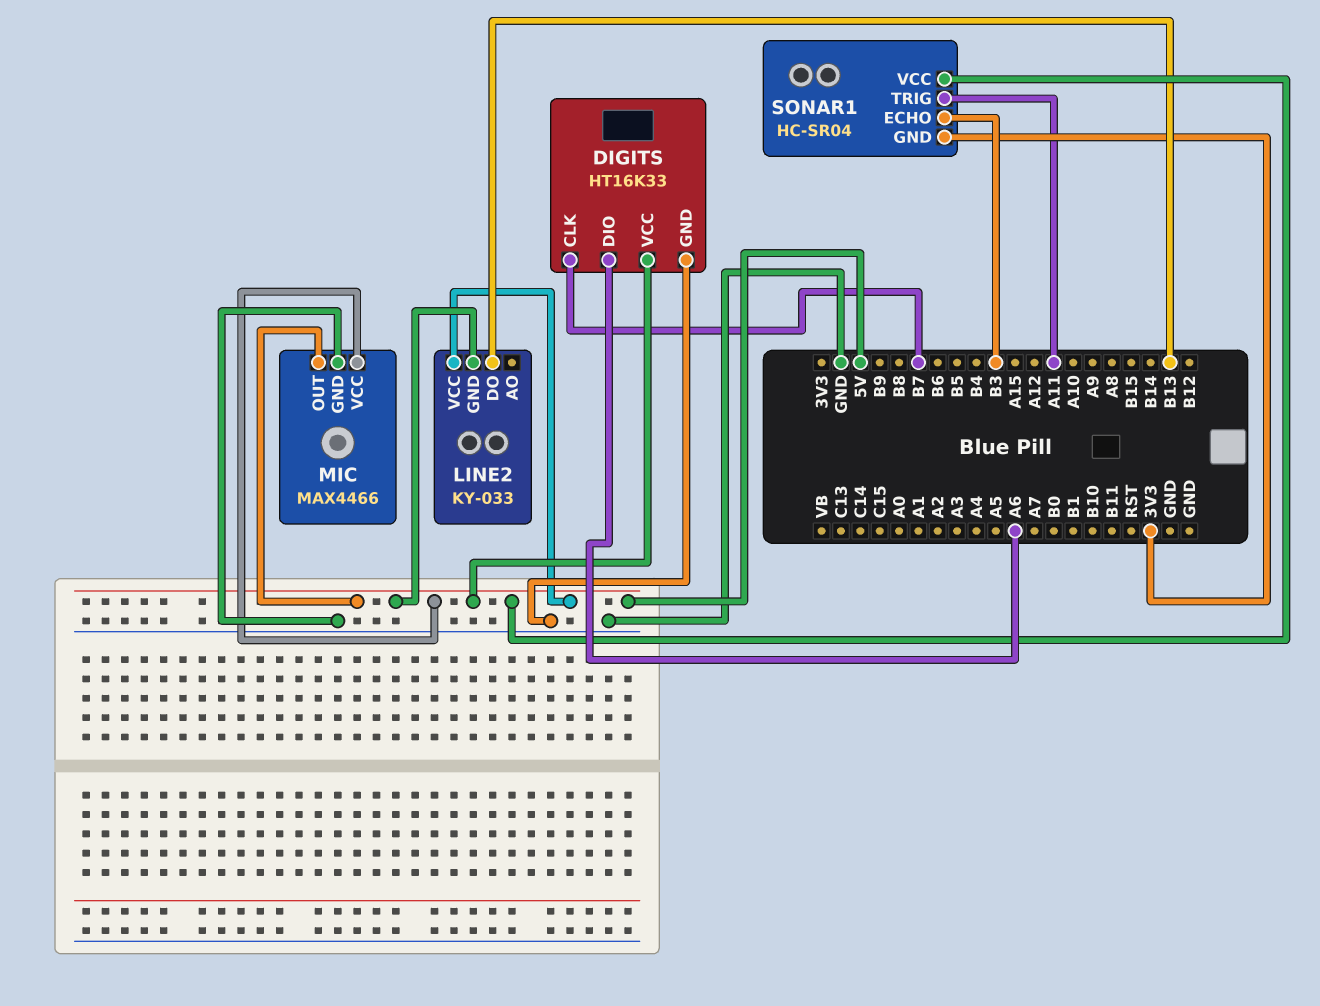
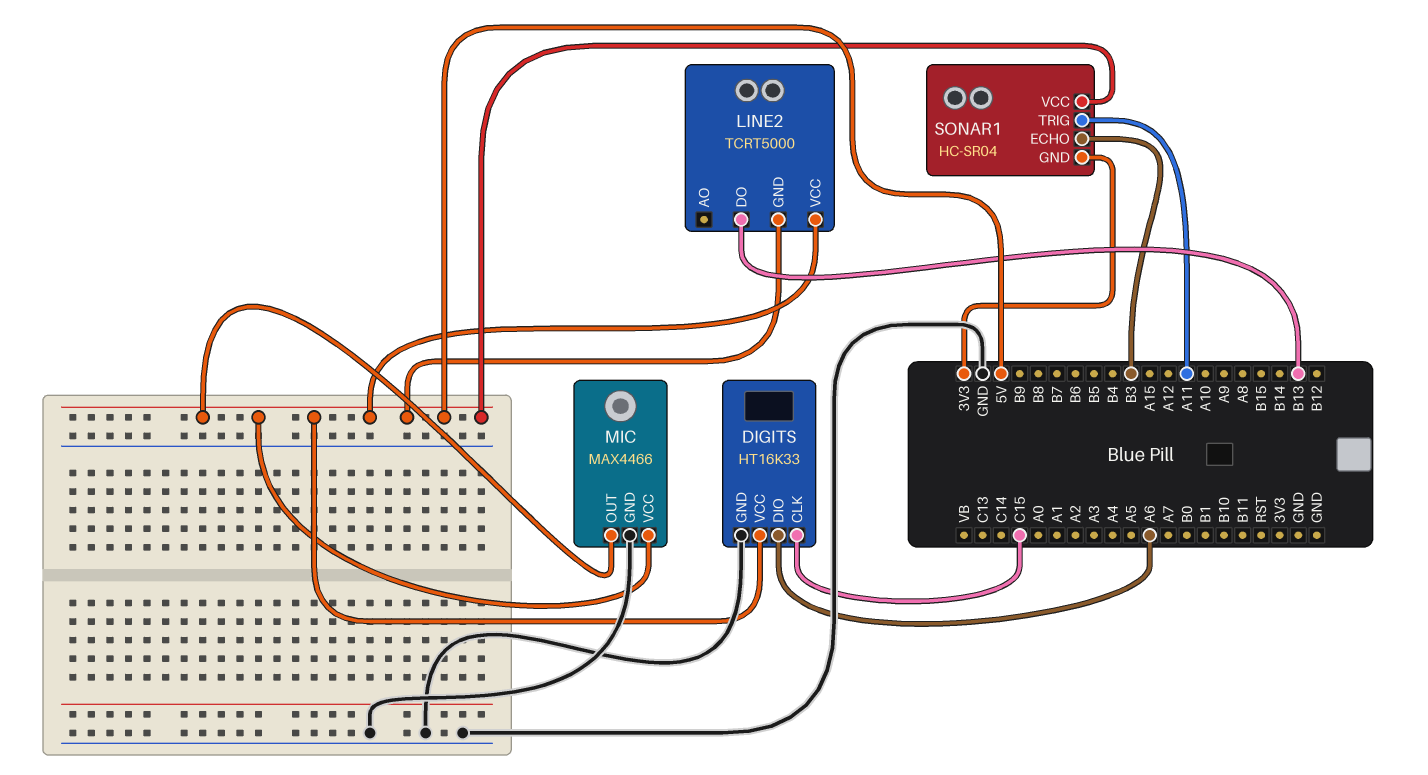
DIGITS pin CLK: B7 -> C15
LINE2: KY-033 -> TCRT5000

